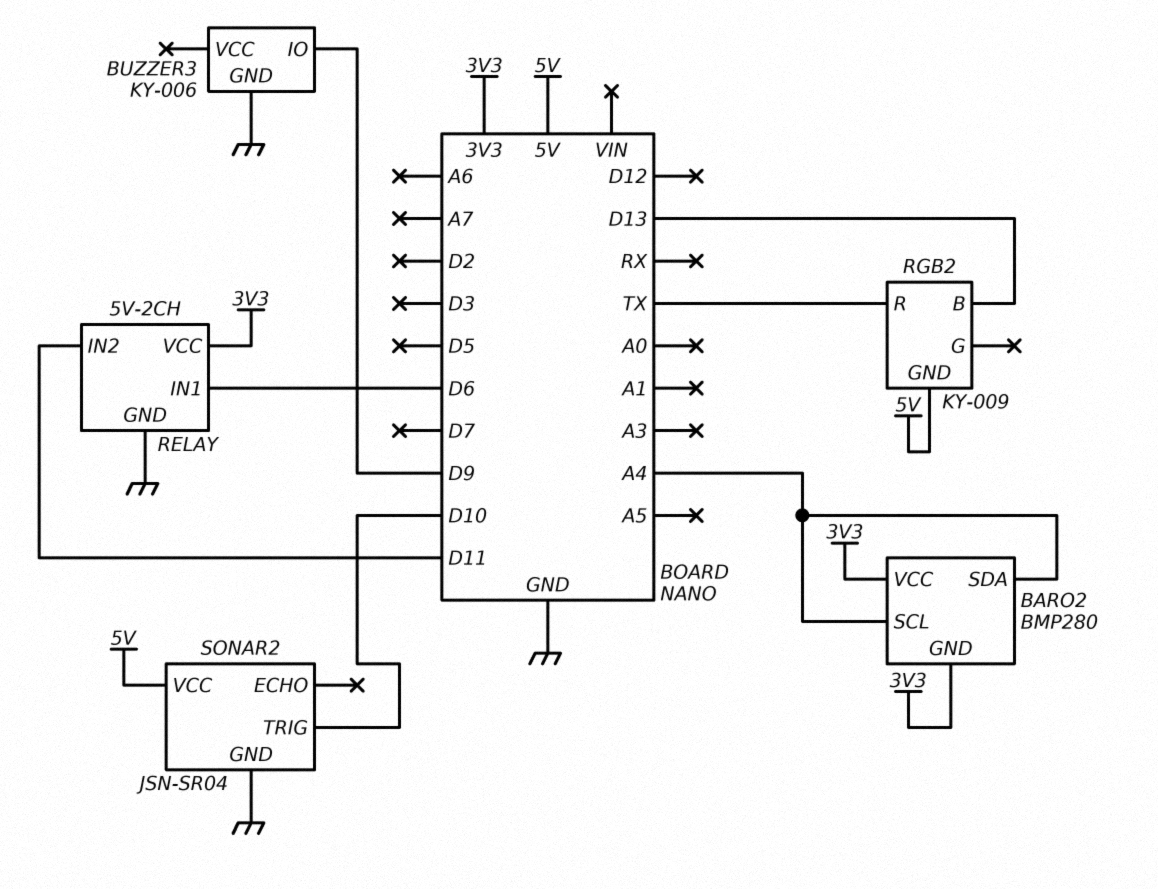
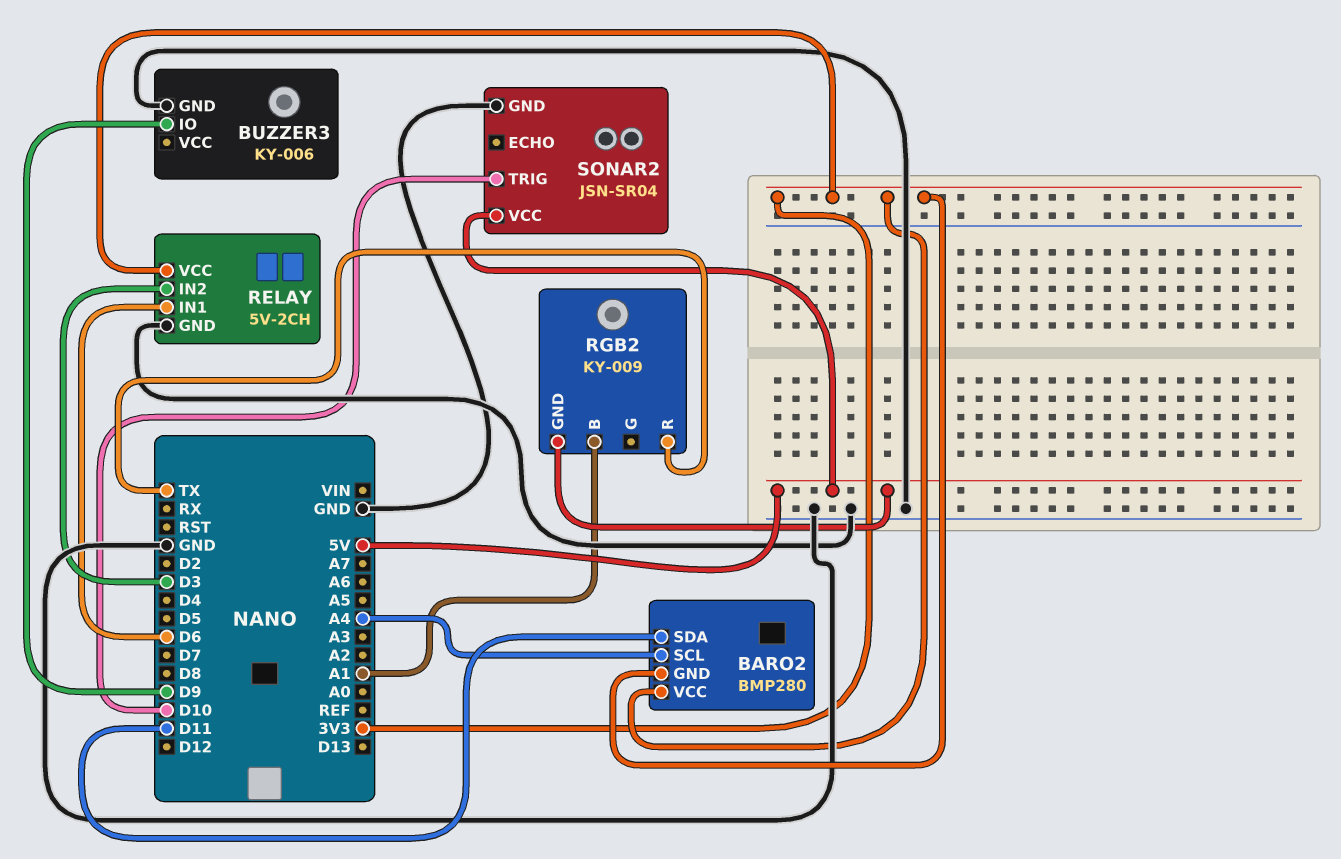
BARO2 pin SDA: A4 -> D11
RELAY pin IN2: D11 -> D3
RGB2 pin B: D13 -> A1

